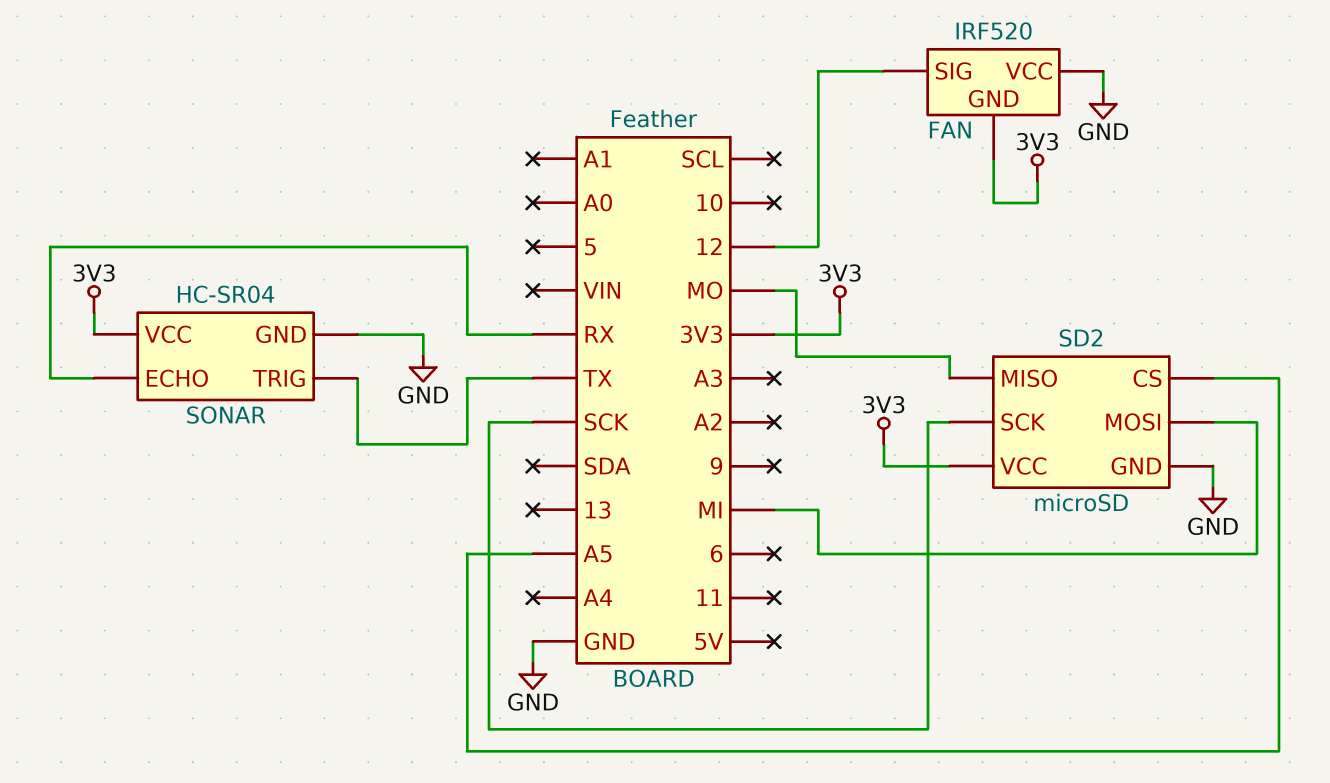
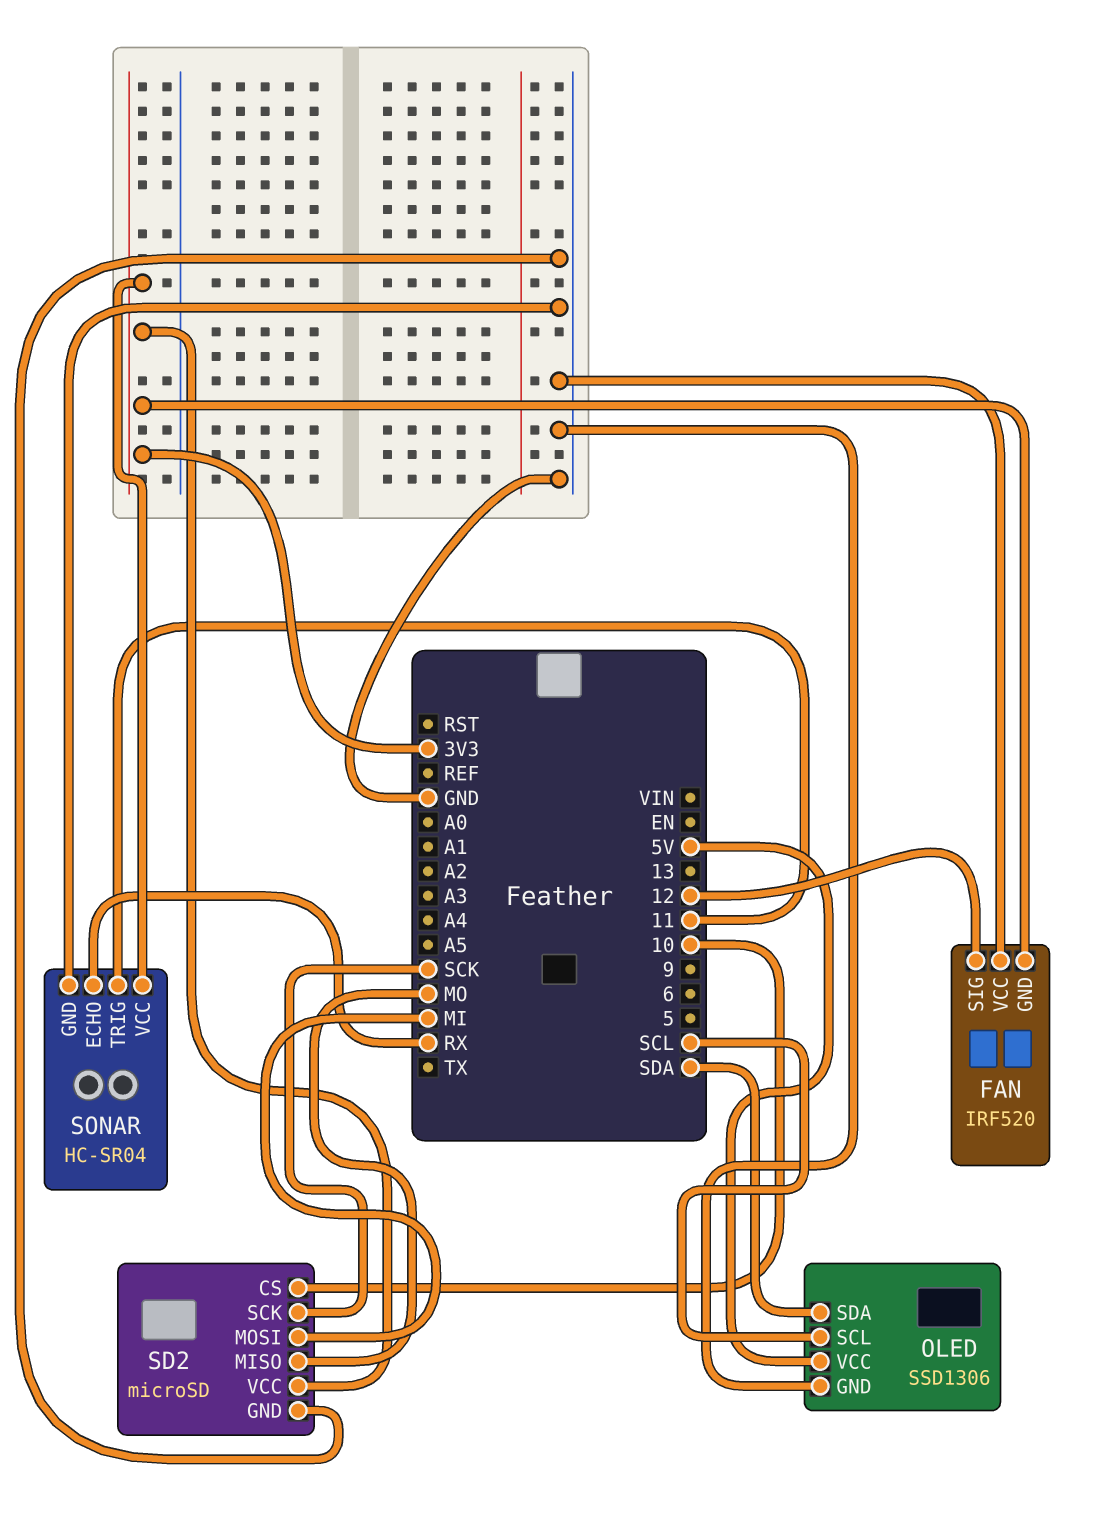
OLED: none -> SSD1306
OLED pin GND: none -> GND
OLED pin SCL: none -> SCL
OLED pin SDA: none -> SDA
OLED pin VCC: none -> 5V
SD2 pin CS: A5 -> 10
SONAR pin TRIG: TX -> 11

